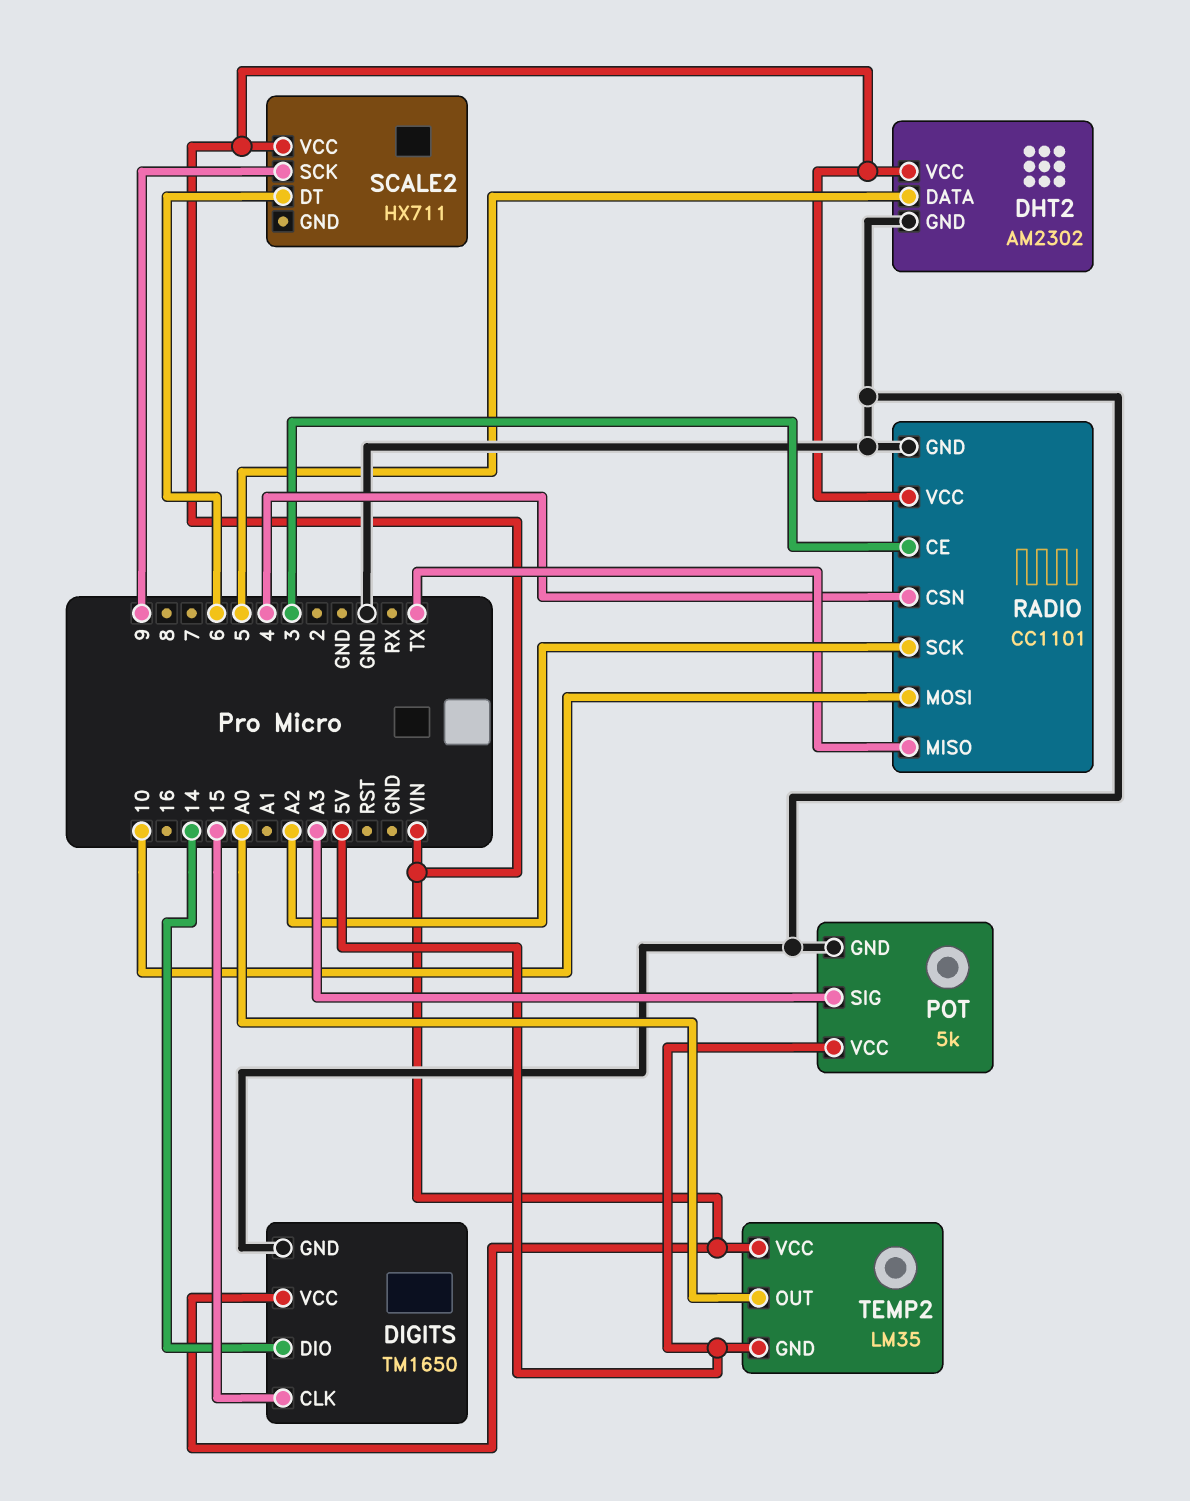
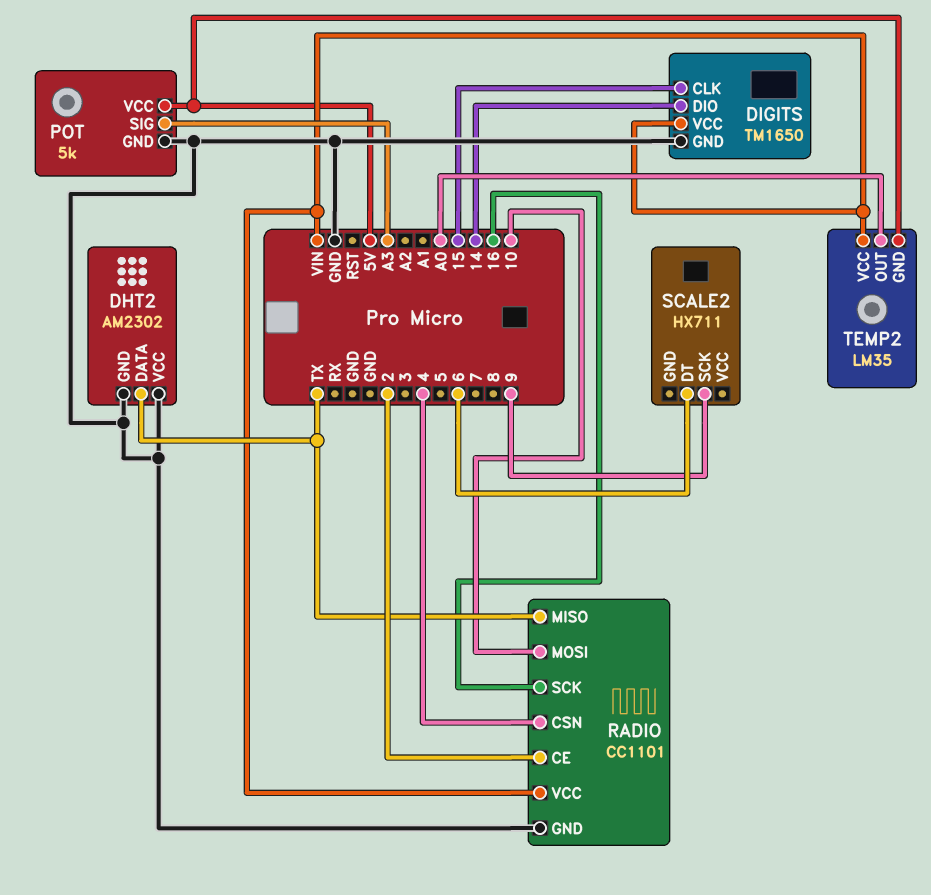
DHT2 pin DATA: 5 -> TX
DHT2 pin VCC: VIN -> GND
RADIO pin CE: 3 -> 2
RADIO pin SCK: A2 -> 16
SCALE2 pin VCC: VIN -> none

